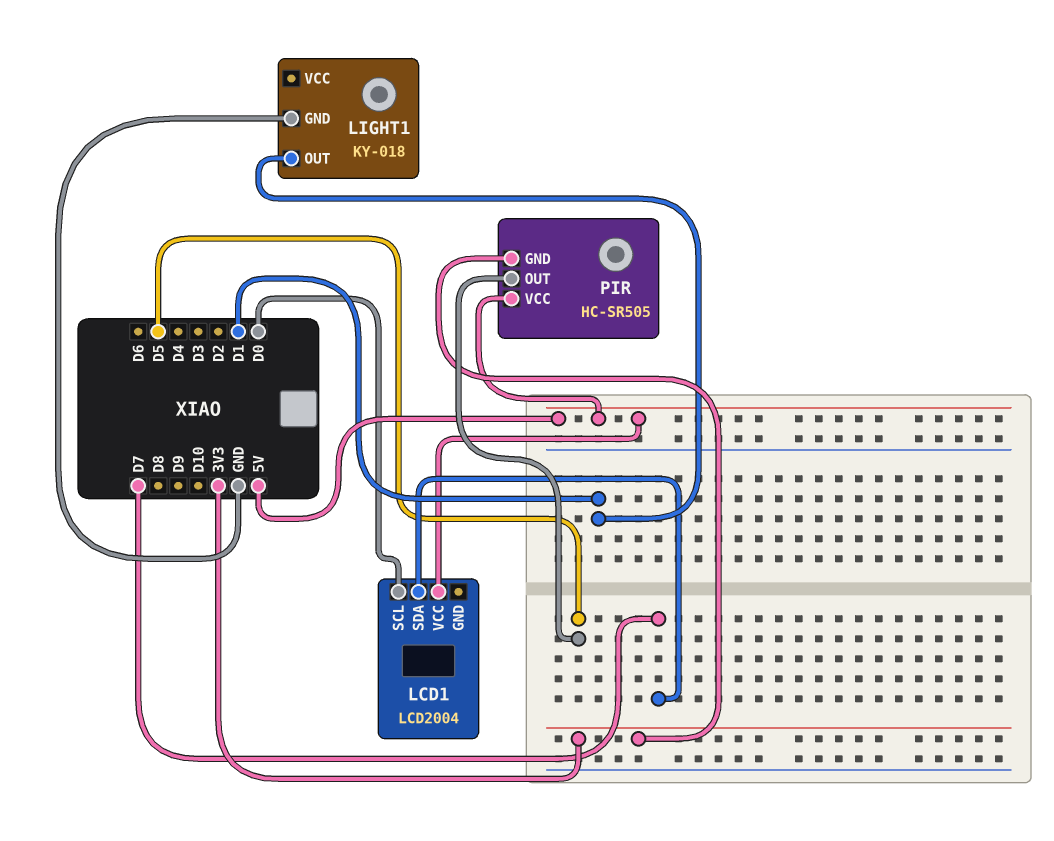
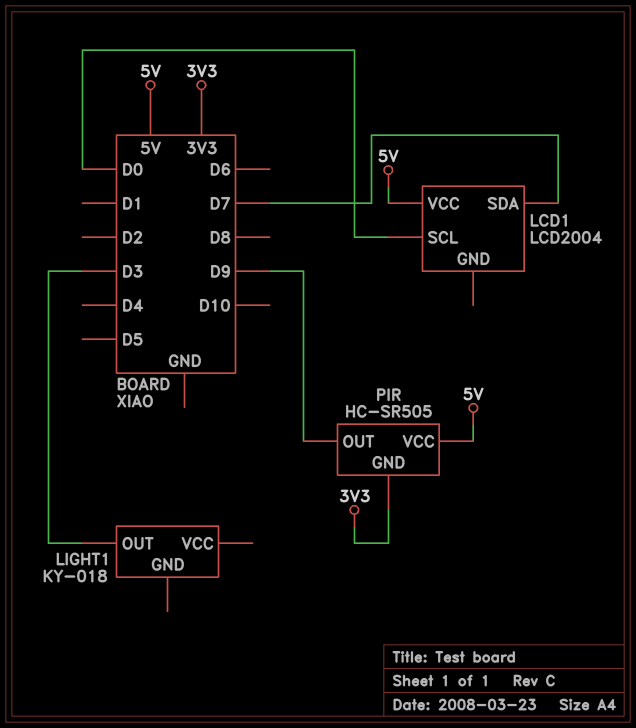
LIGHT1 pin GND: GND -> none
LIGHT1 pin OUT: D1 -> D3
PIR pin OUT: D5 -> D9

